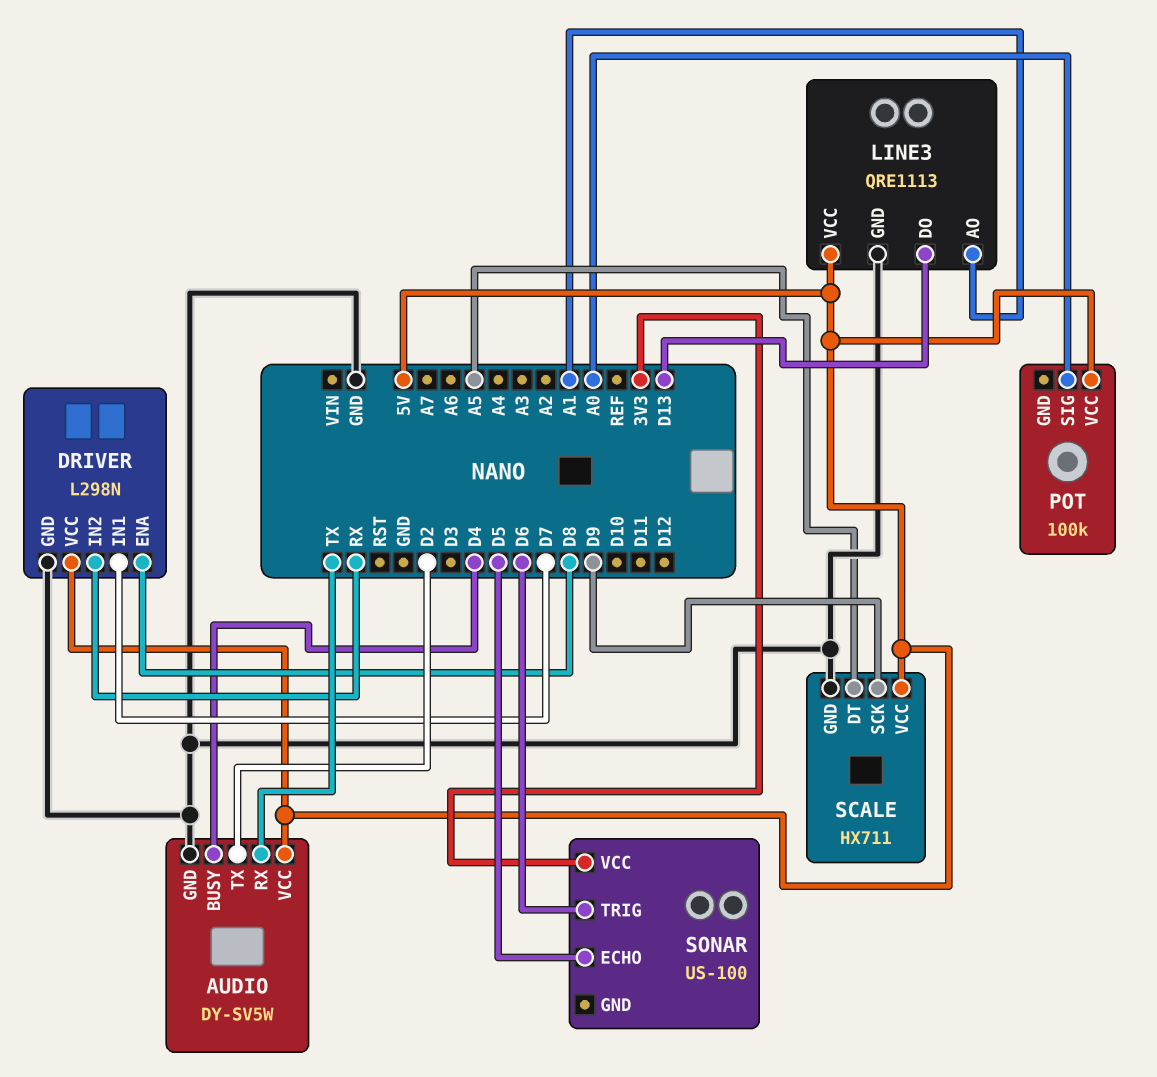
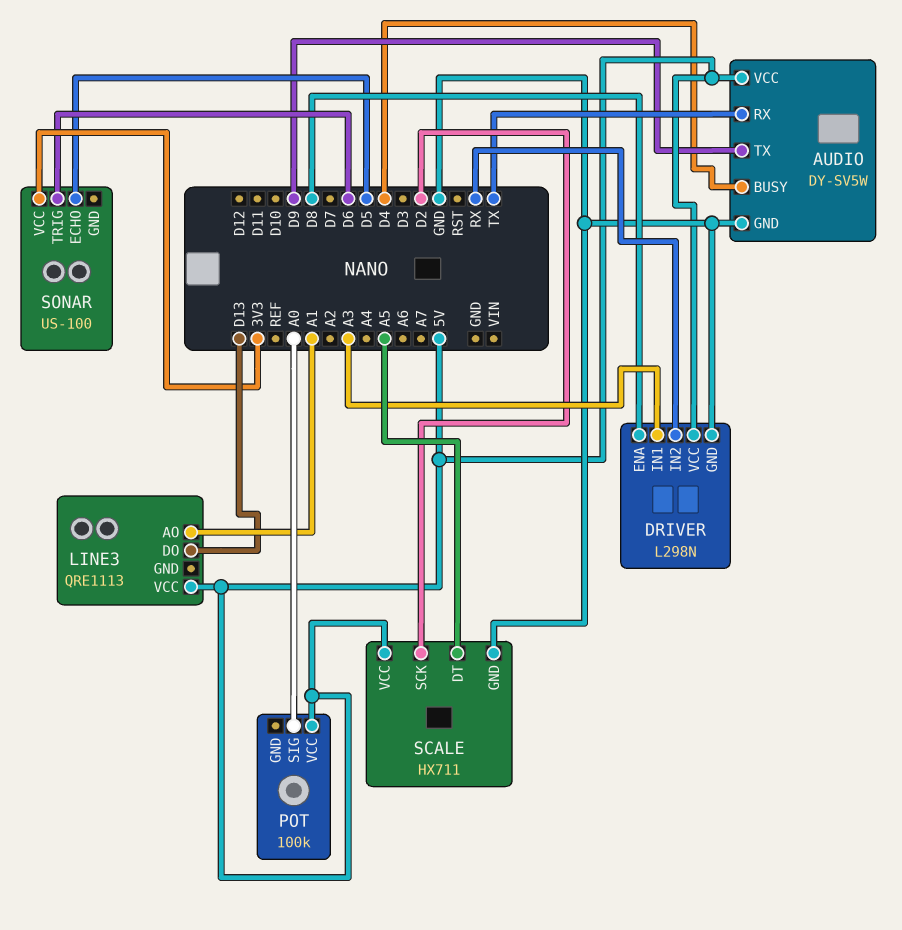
AUDIO pin TX: D2 -> D9
DRIVER pin IN1: D7 -> A3
LINE3 pin GND: GND -> none
SCALE pin SCK: D9 -> D2

